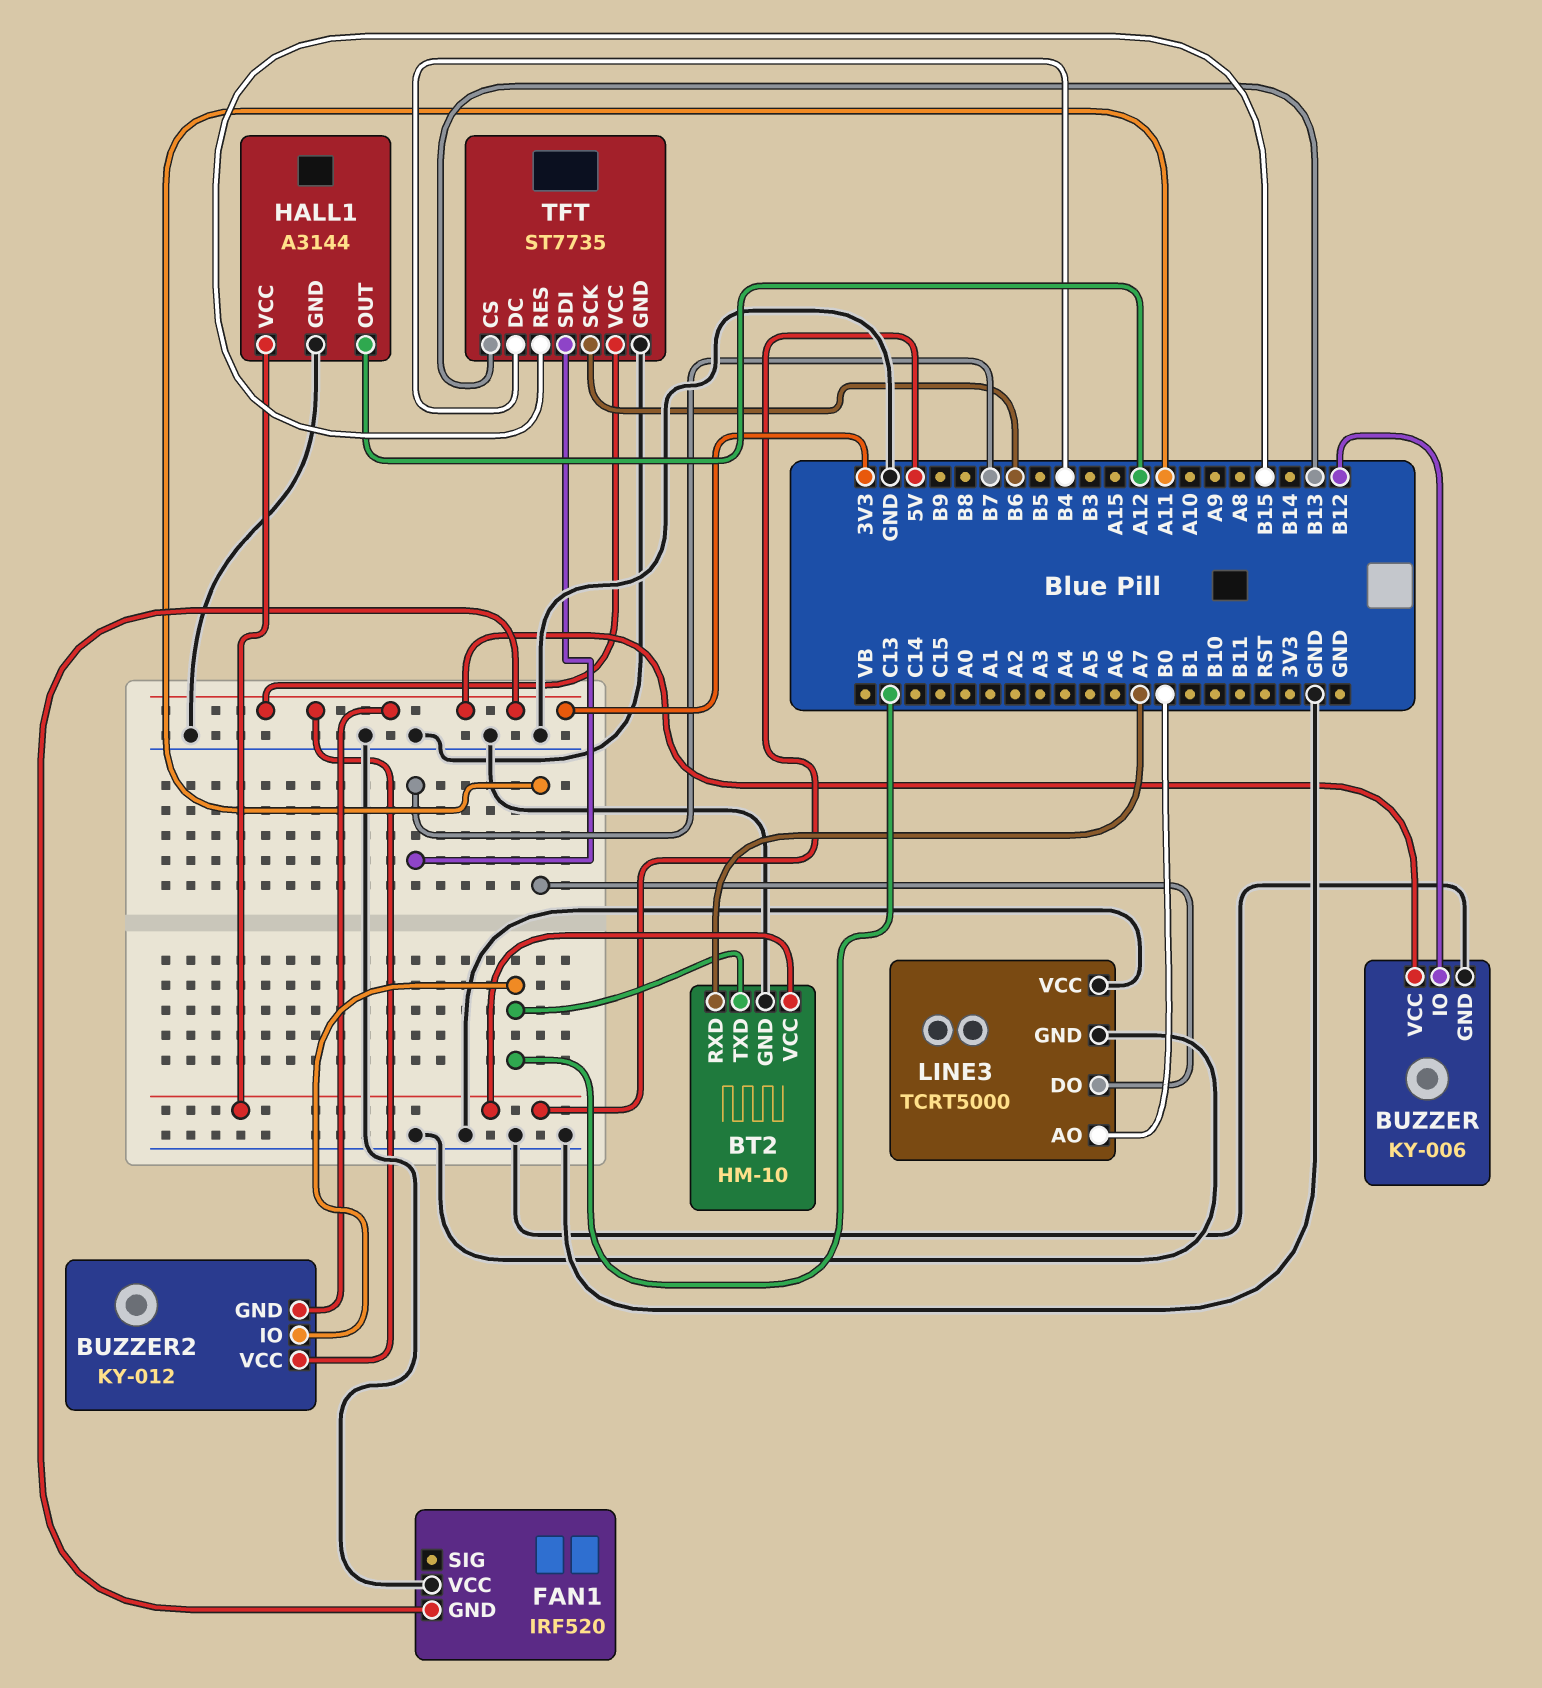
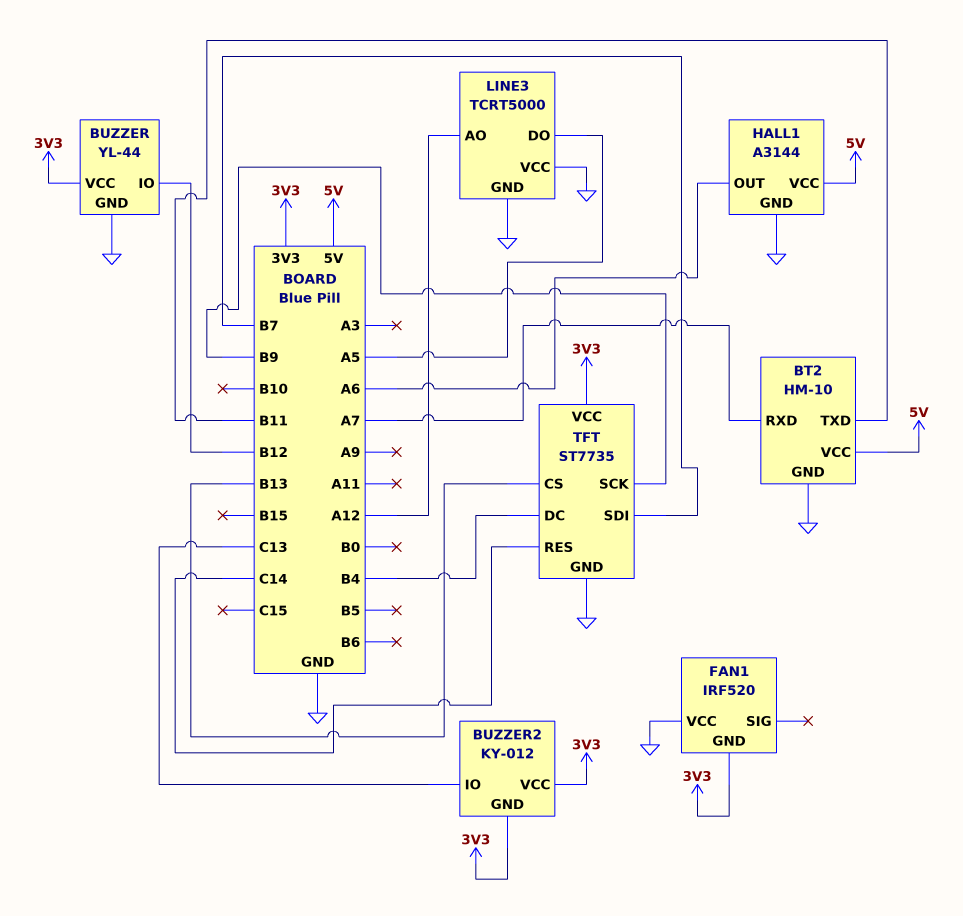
BT2 pin TXD: C13 -> B11
BUZZER: KY-006 -> YL-44
HALL1 pin OUT: A12 -> A6
LINE3 pin AO: B0 -> A12
LINE3 pin DO: A11 -> A5
TFT pin RES: B15 -> C14
TFT pin SCK: B6 -> B9

